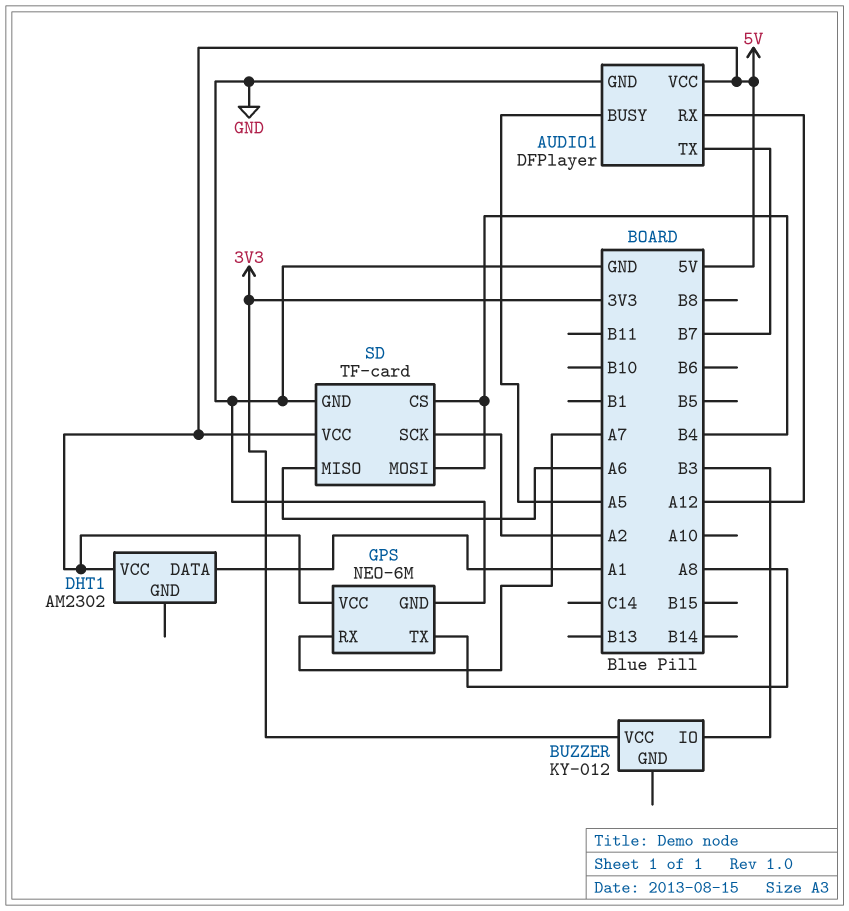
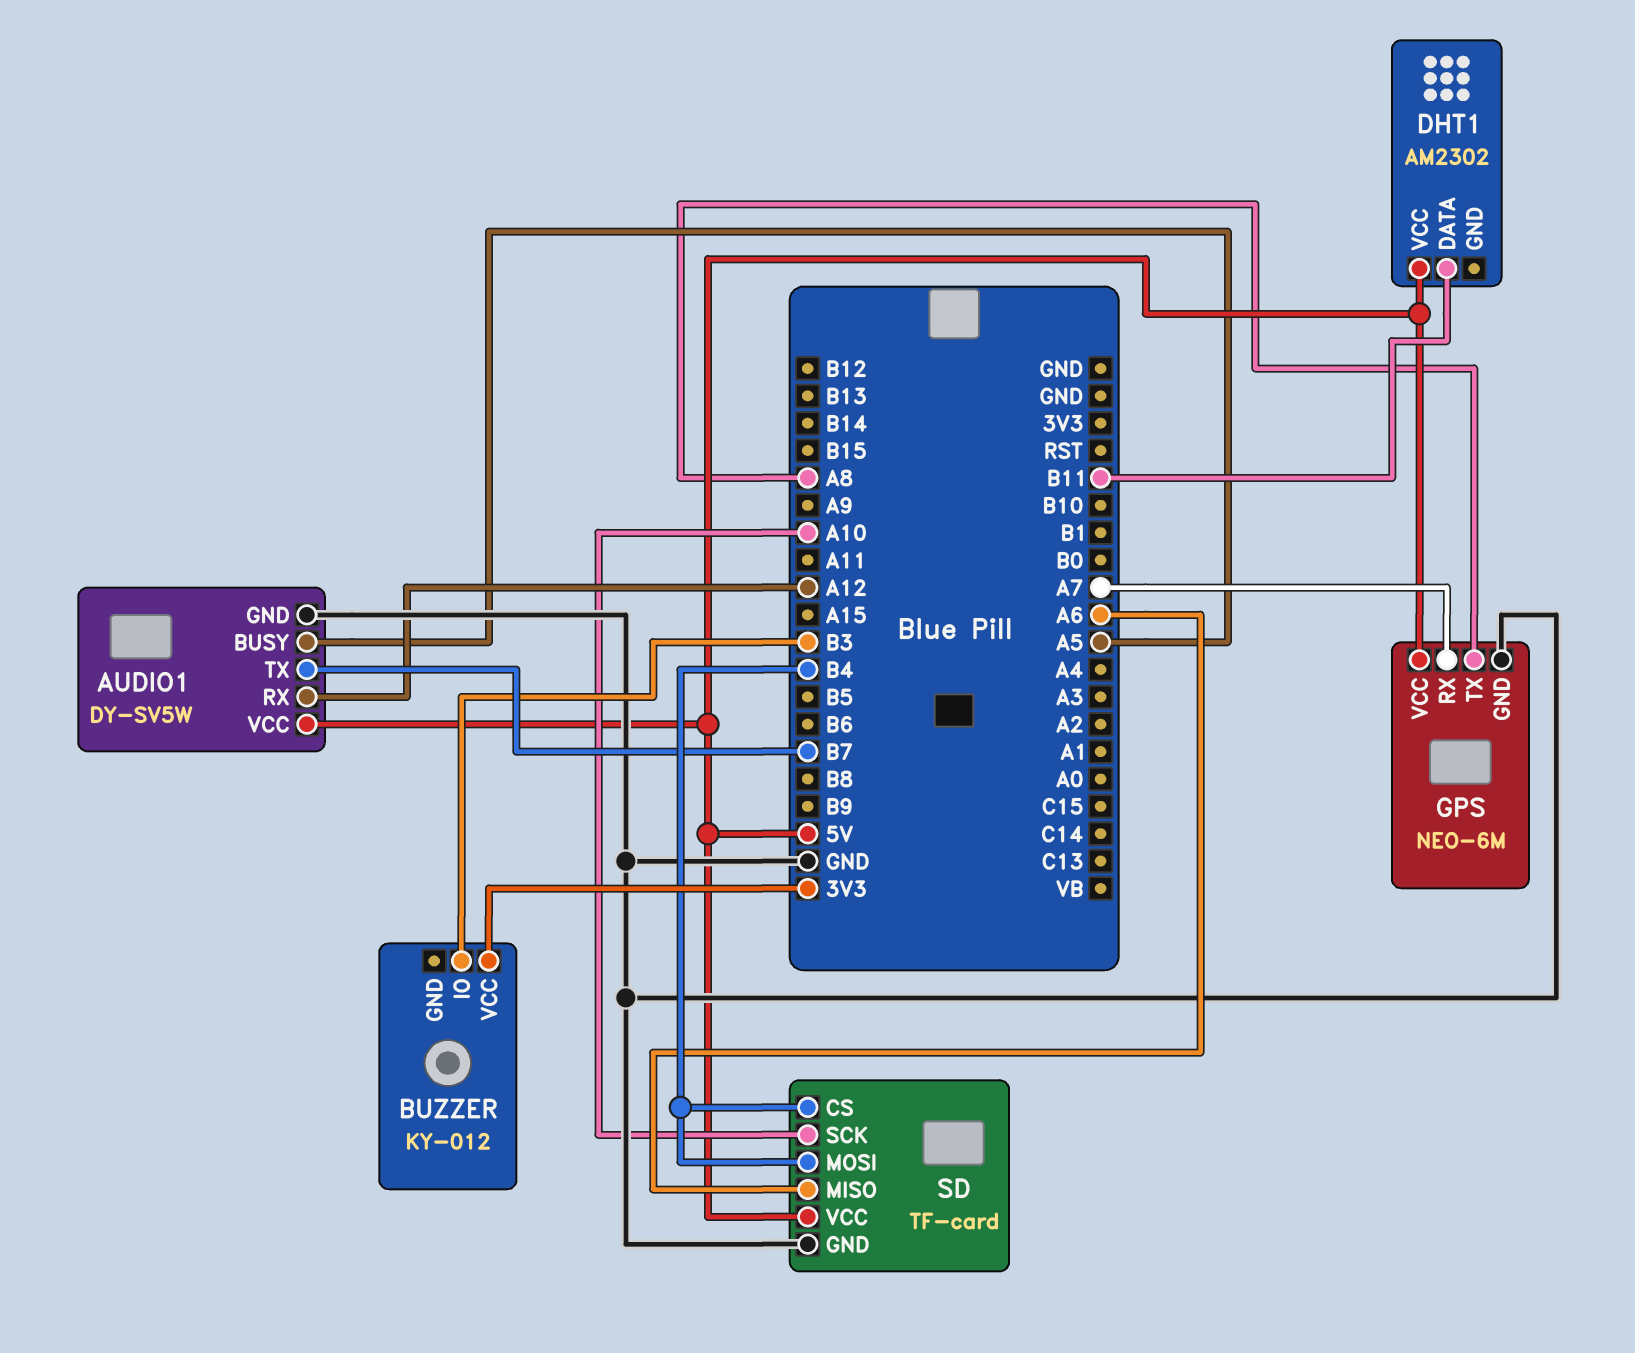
AUDIO1: DFPlayer -> DY-SV5W
DHT1 pin DATA: A1 -> B11
SD pin SCK: A2 -> A10

